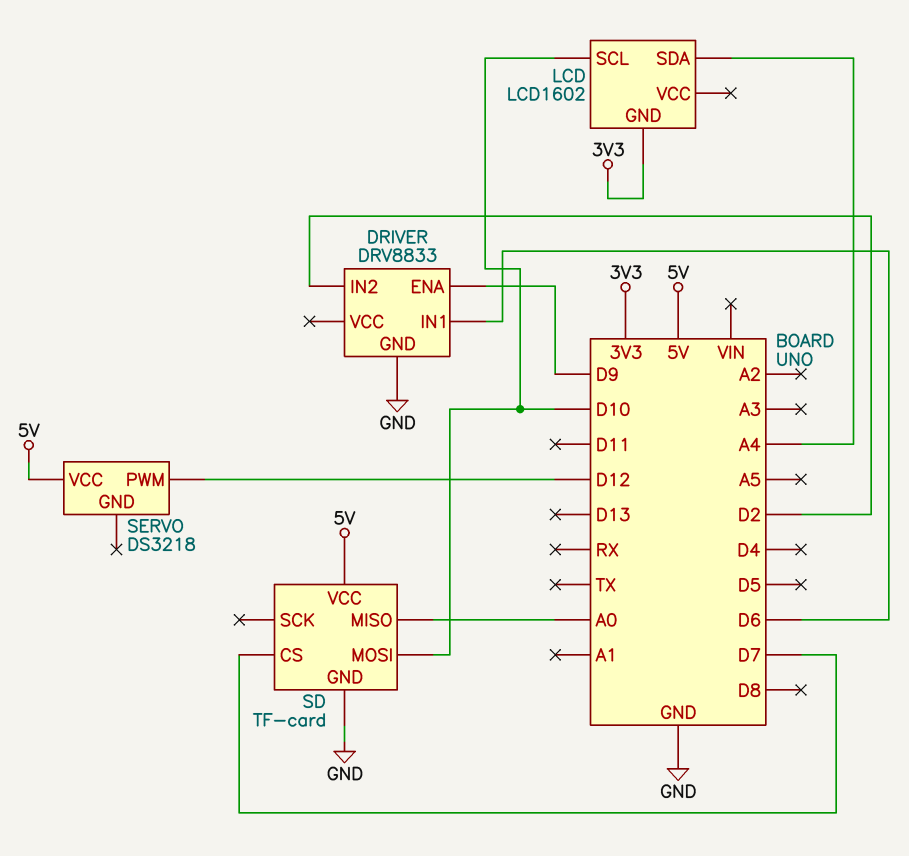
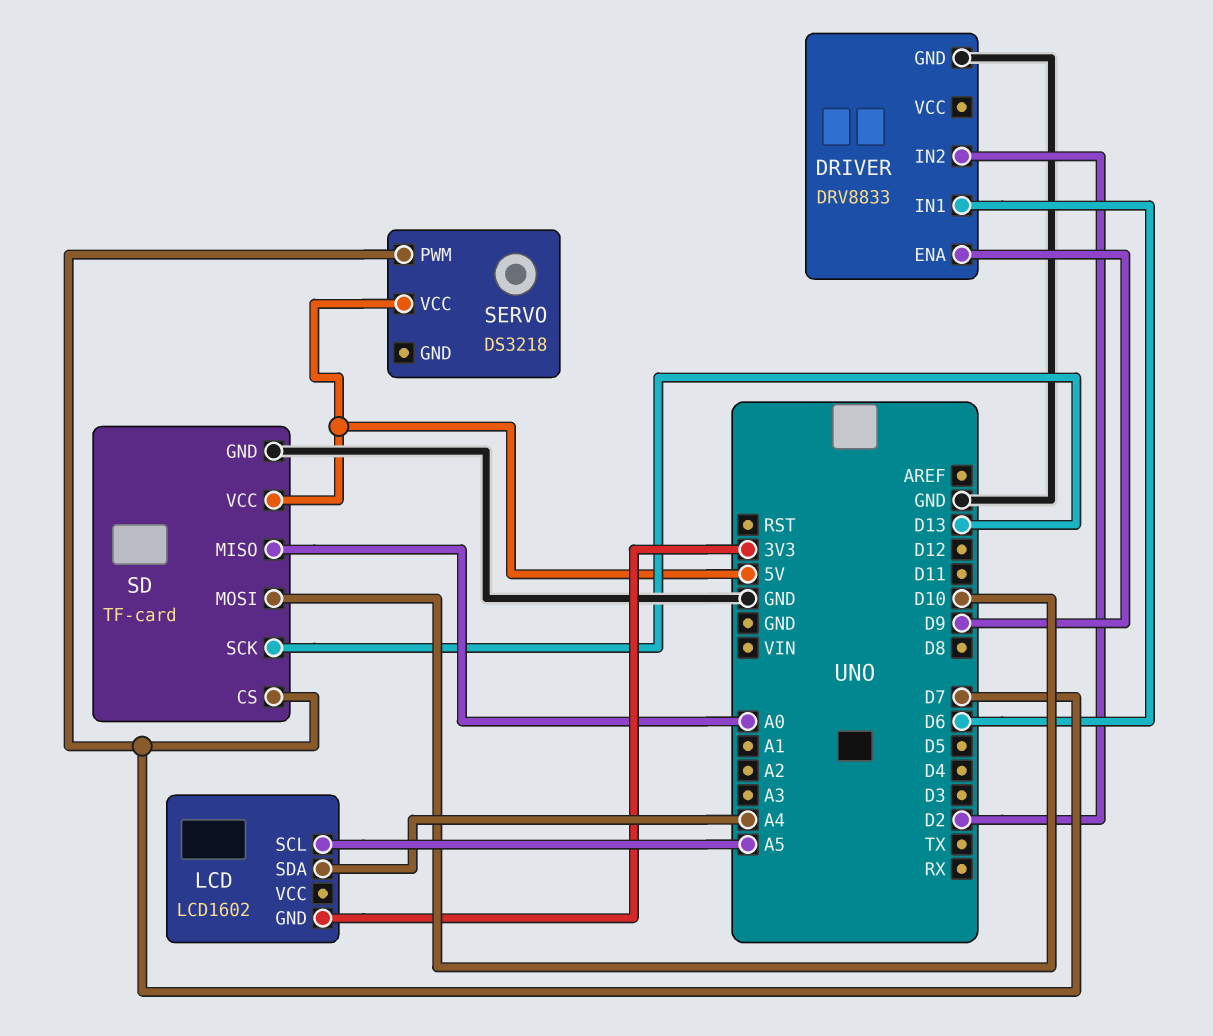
LCD pin SCL: D10 -> A5
SD pin SCK: none -> D13
SERVO pin PWM: D12 -> D7

